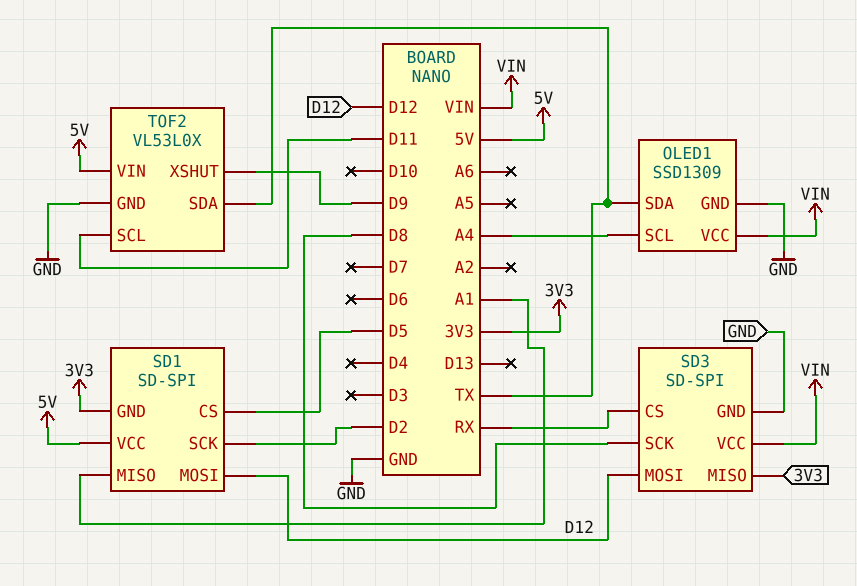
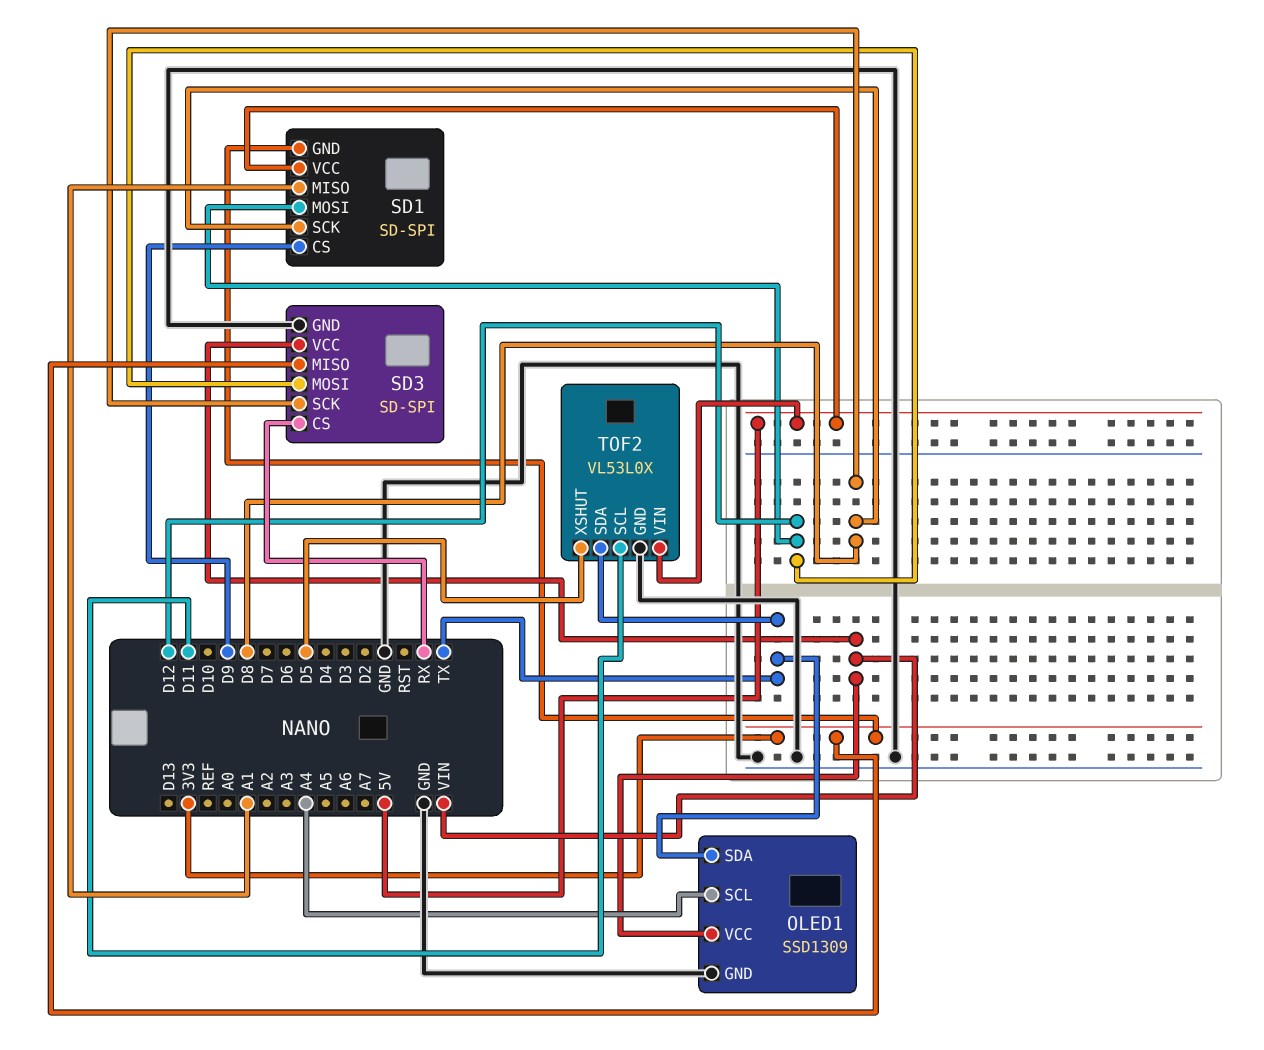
SD1 pin CS: D5 -> D9
SD1 pin SCK: D2 -> D8
TOF2 pin XSHUT: D9 -> D5

